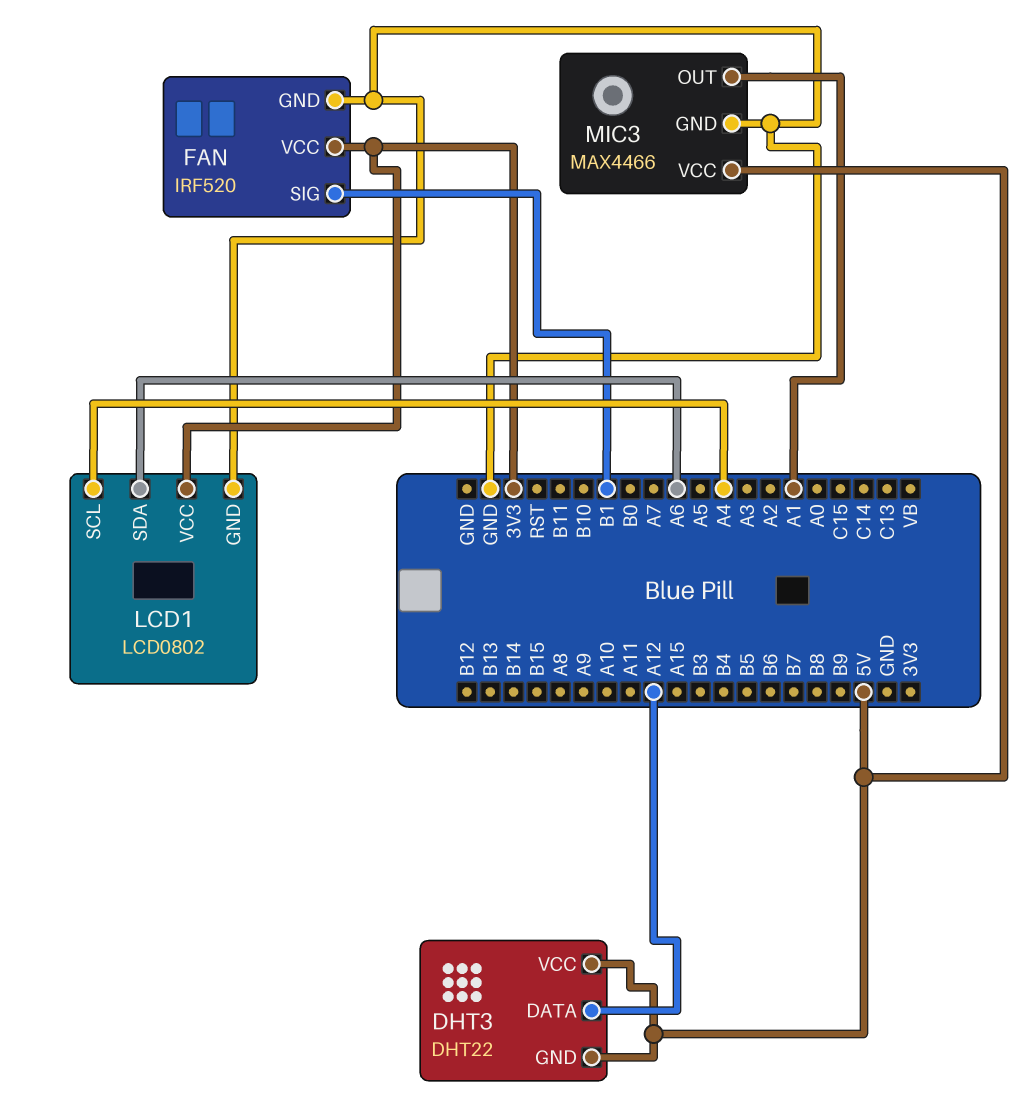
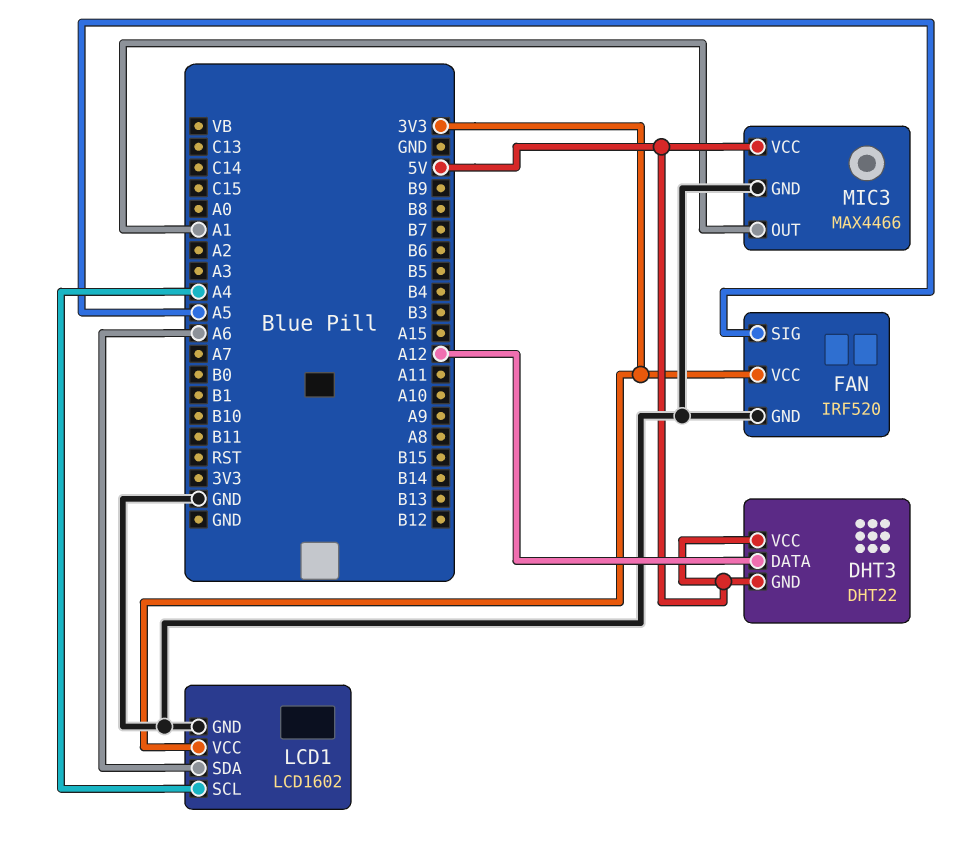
FAN pin SIG: B1 -> A5
LCD1: LCD0802 -> LCD1602

